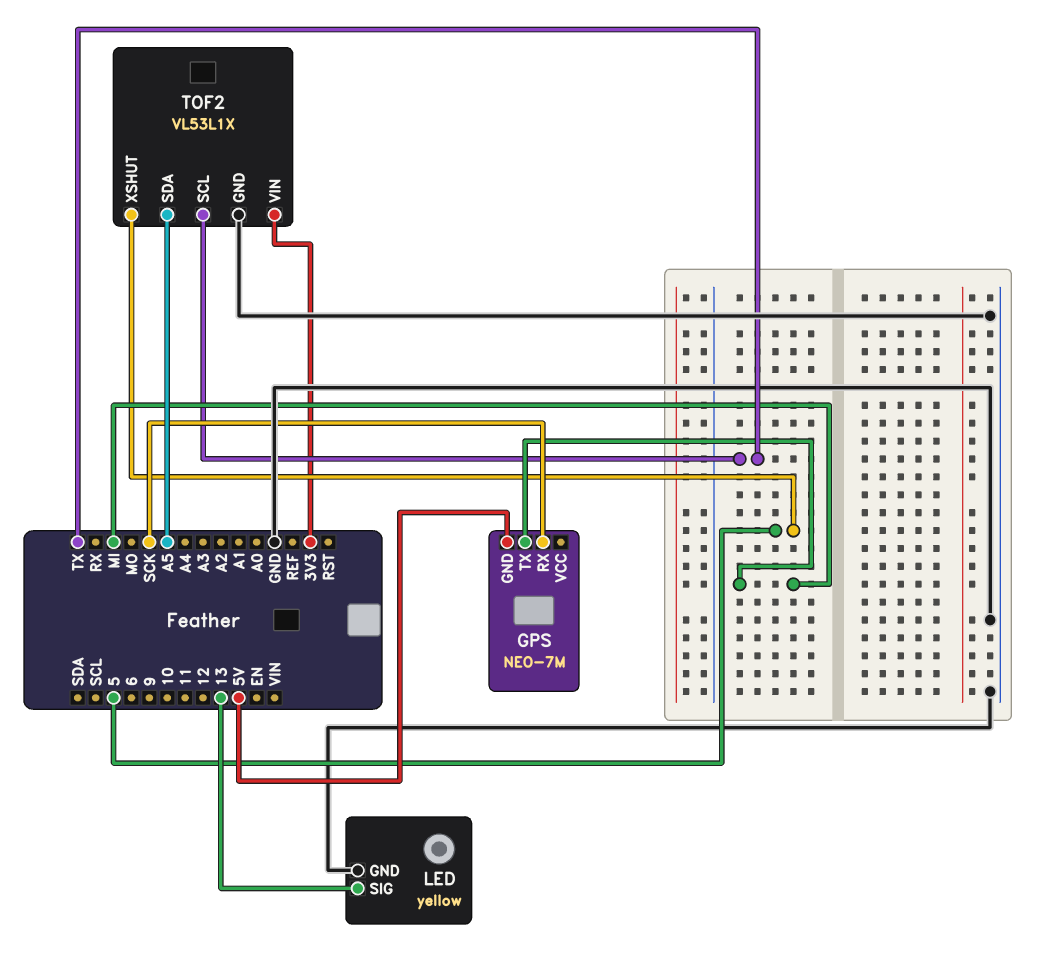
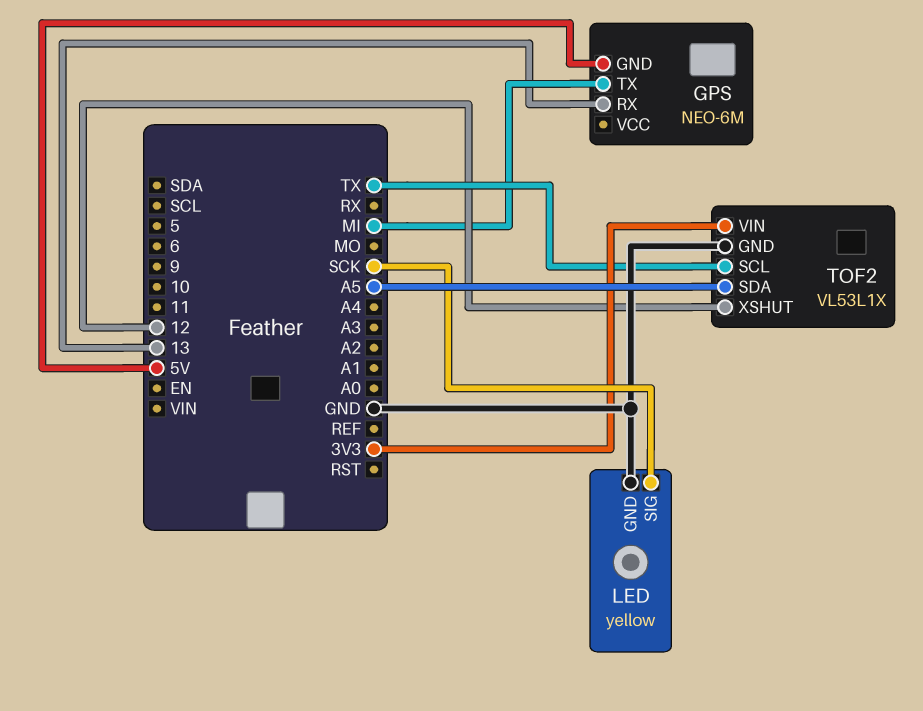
GPS: NEO-7M -> NEO-6M
GPS pin RX: SCK -> 13
LED pin SIG: 13 -> SCK
TOF2 pin XSHUT: 5 -> 12

